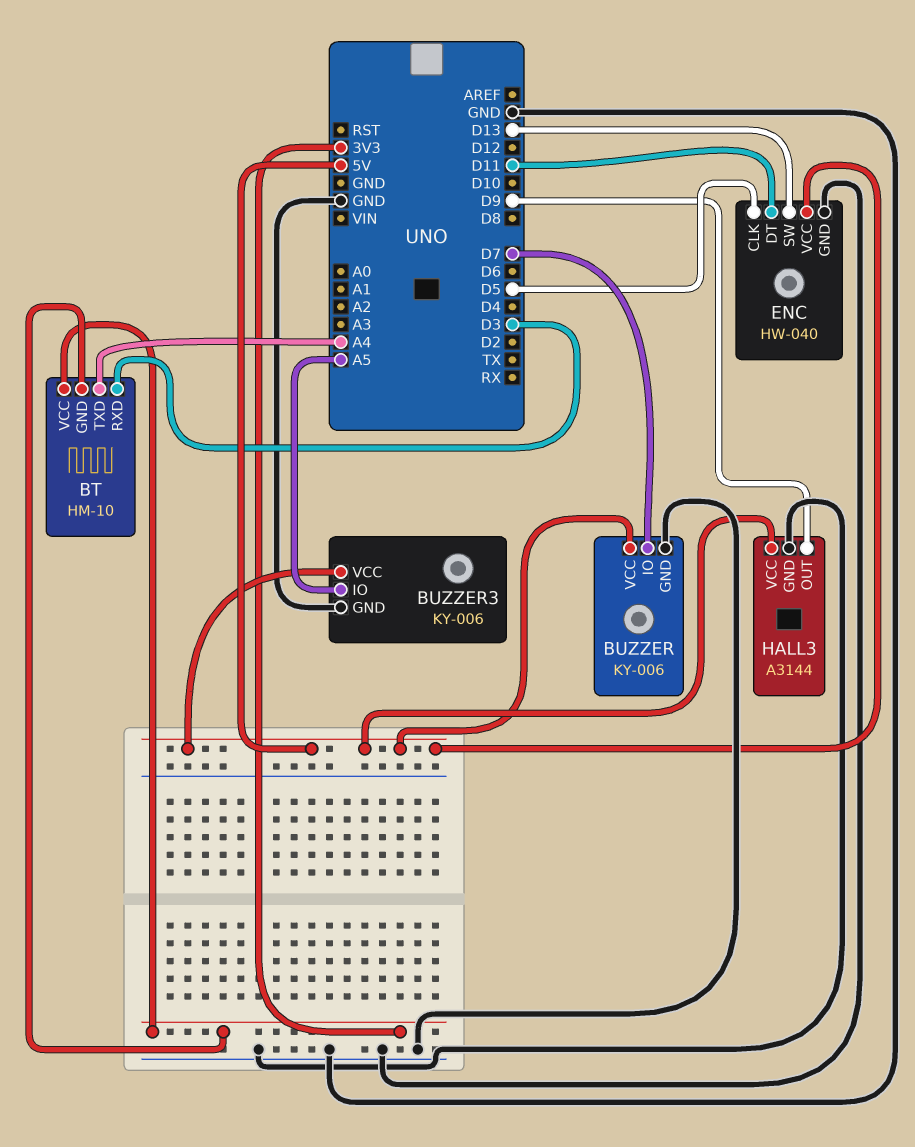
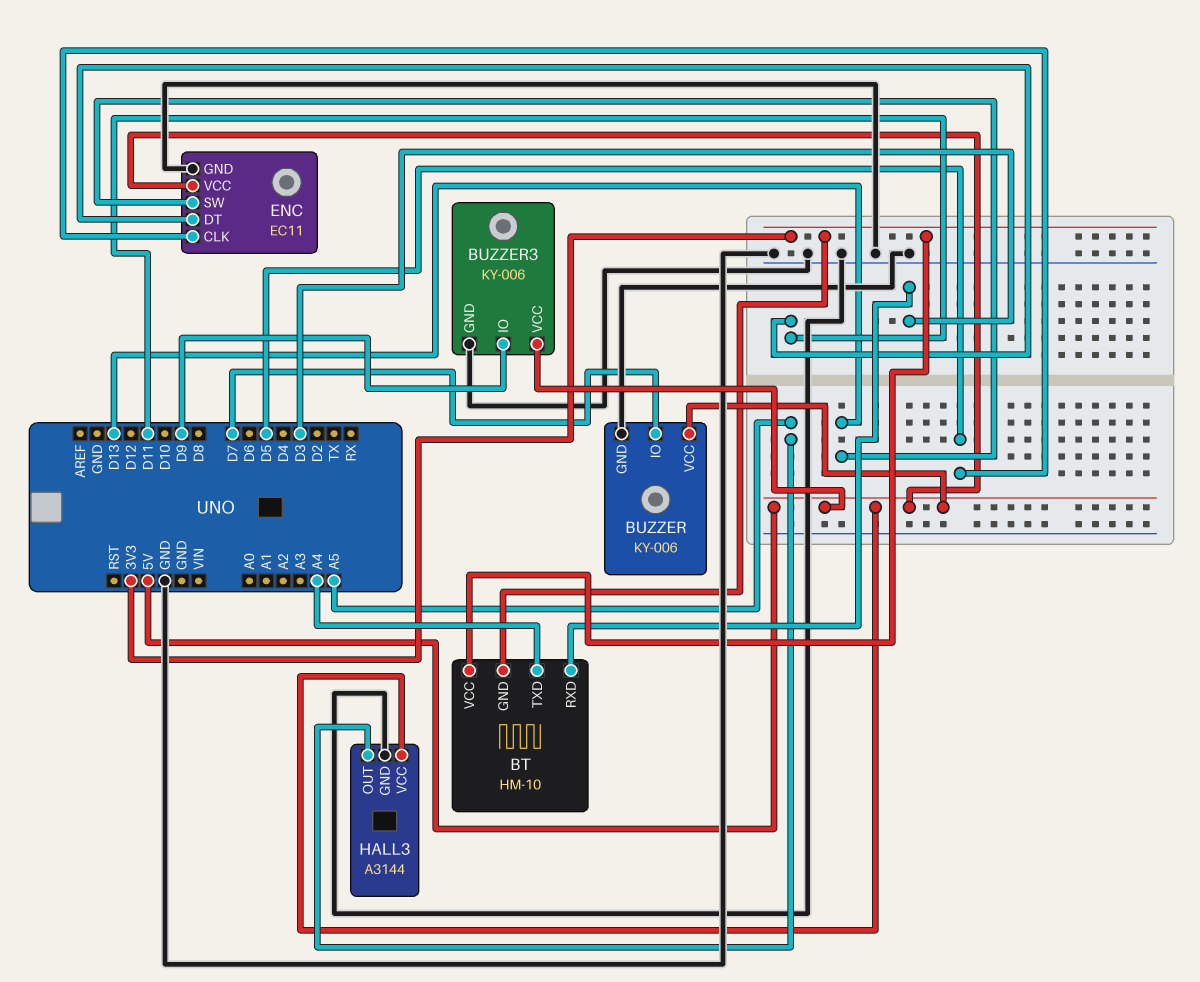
BUZZER3 pin IO: A5 -> D9
ENC: HW-040 -> EC11
HALL3 pin OUT: D9 -> A5

